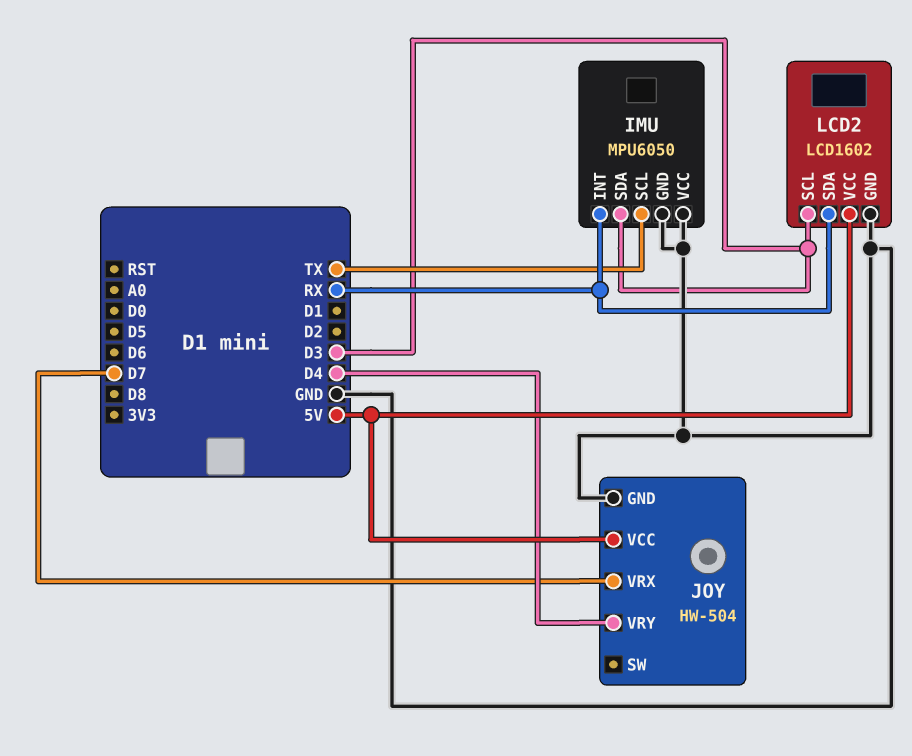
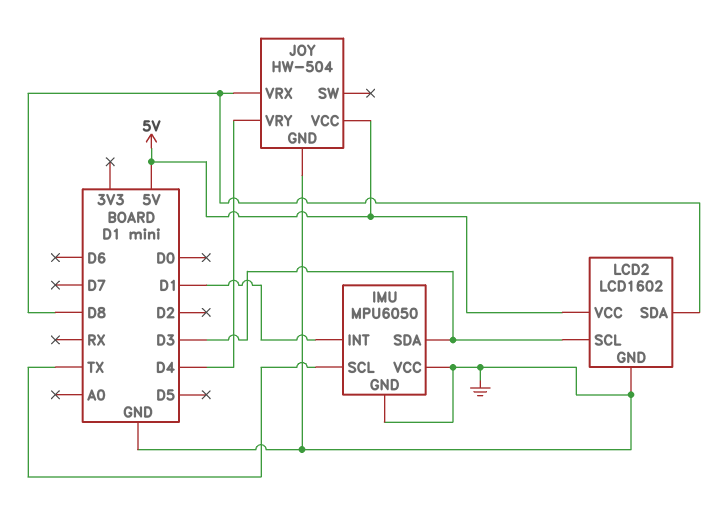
IMU pin INT: RX -> D1
JOY pin VRX: D7 -> D8
LCD2 pin SDA: RX -> D8

